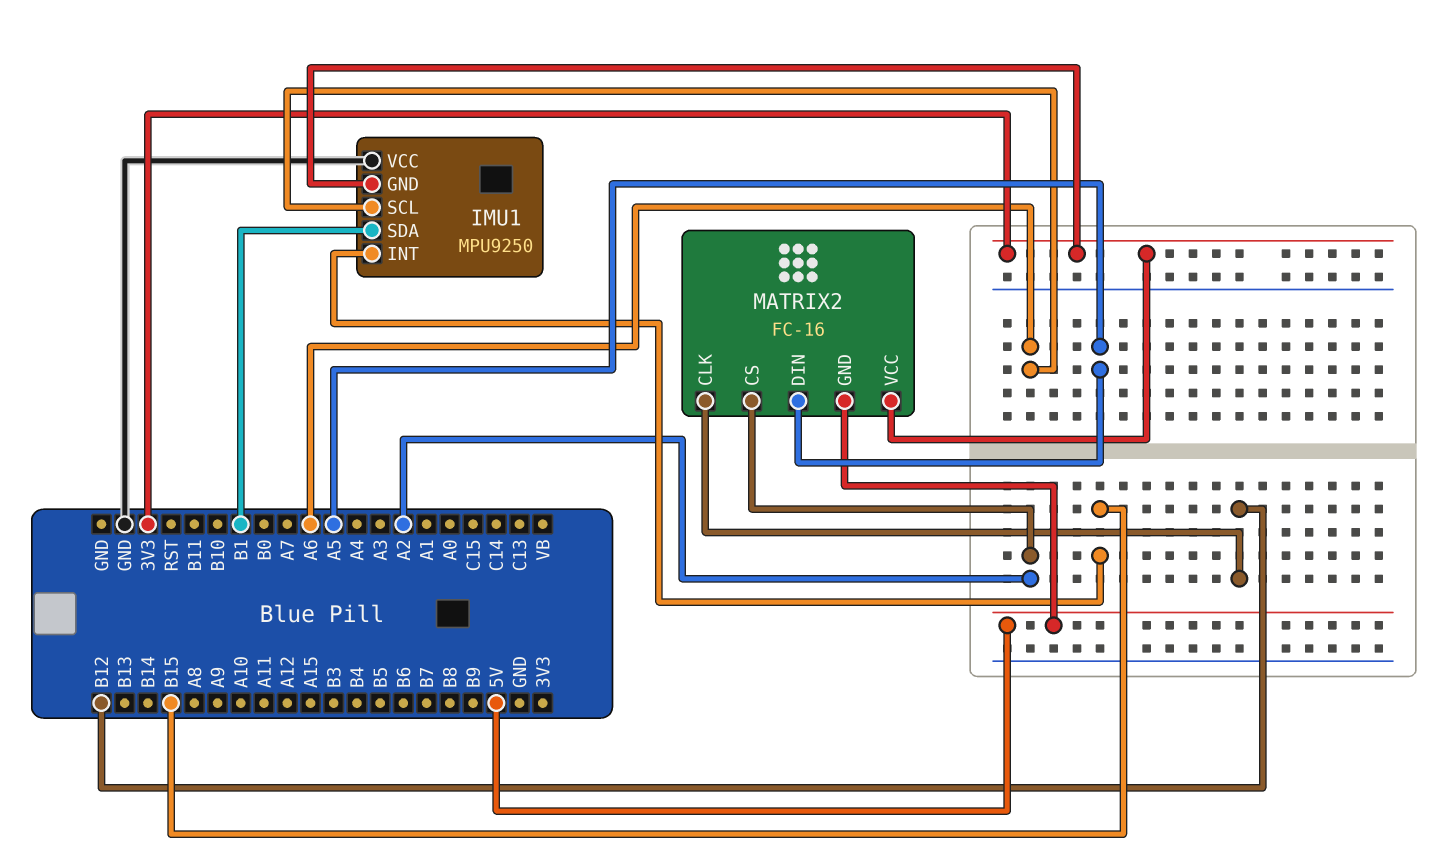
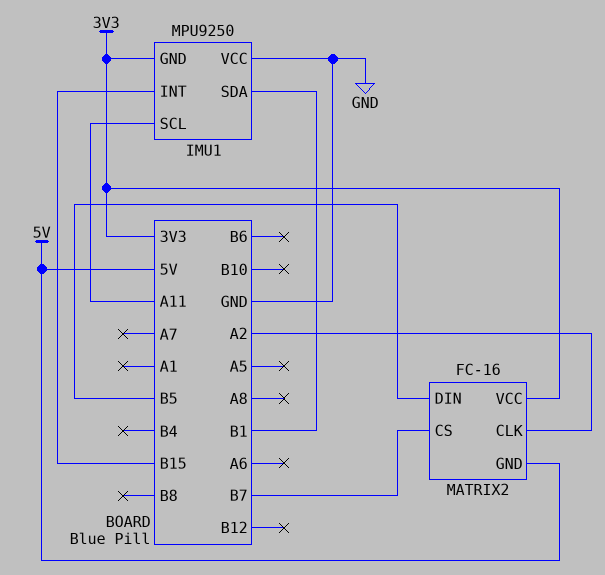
IMU1 pin SCL: A6 -> A11
MATRIX2 pin CLK: B12 -> A2
MATRIX2 pin CS: A2 -> B7
MATRIX2 pin DIN: A5 -> B5

